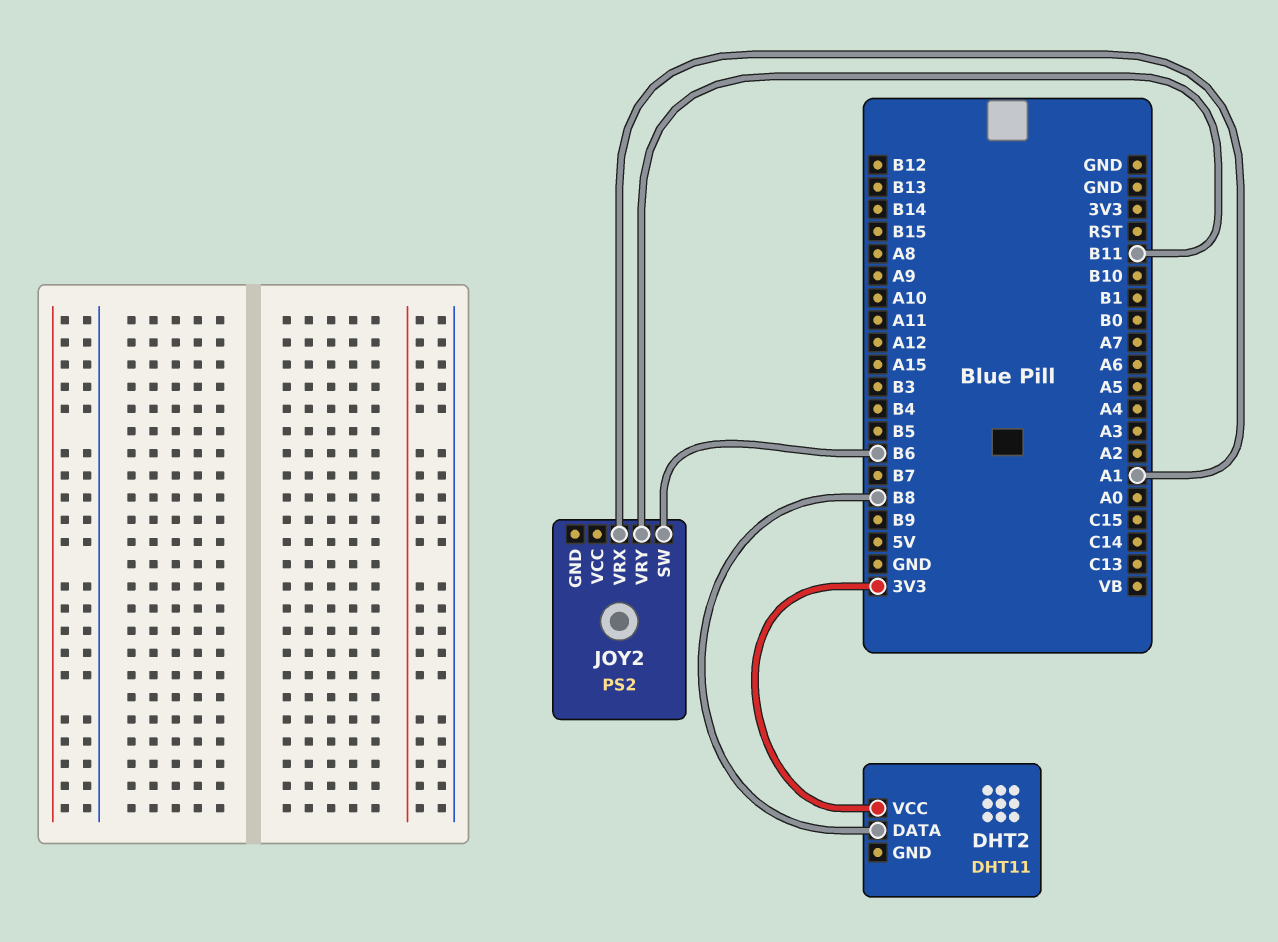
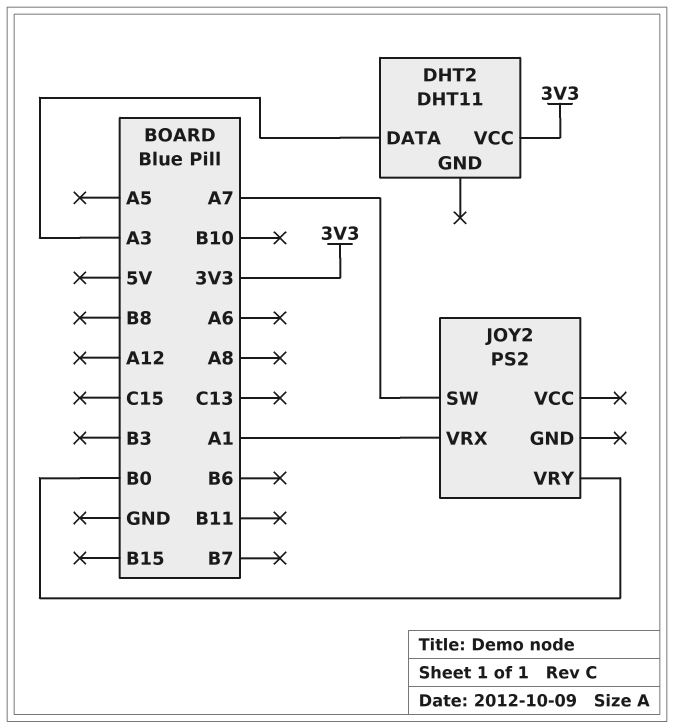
DHT2 pin DATA: B8 -> A3
JOY2 pin SW: B6 -> A7
JOY2 pin VRY: B11 -> B0

